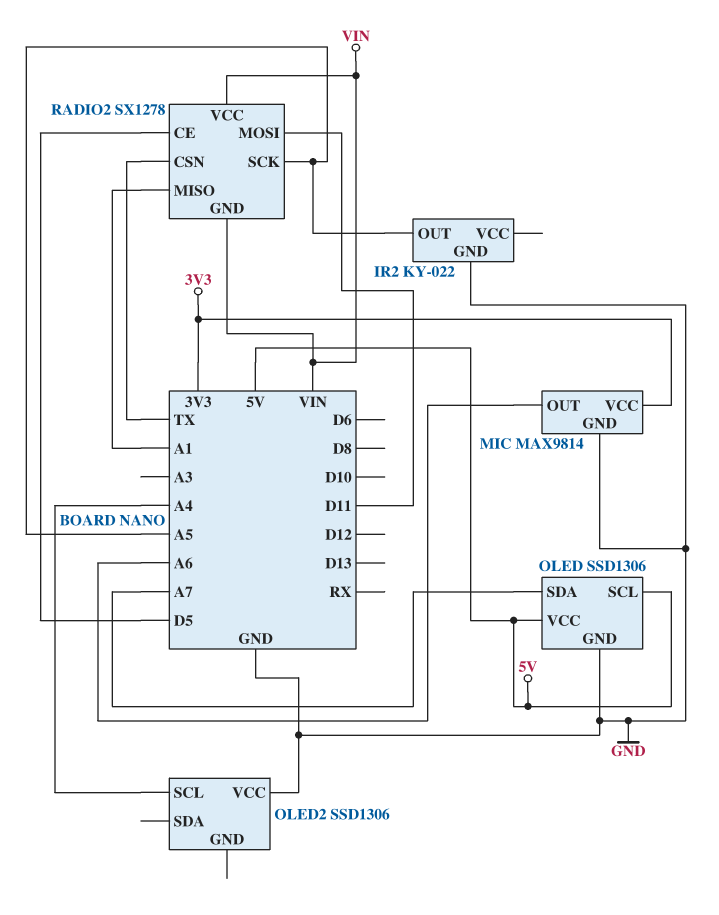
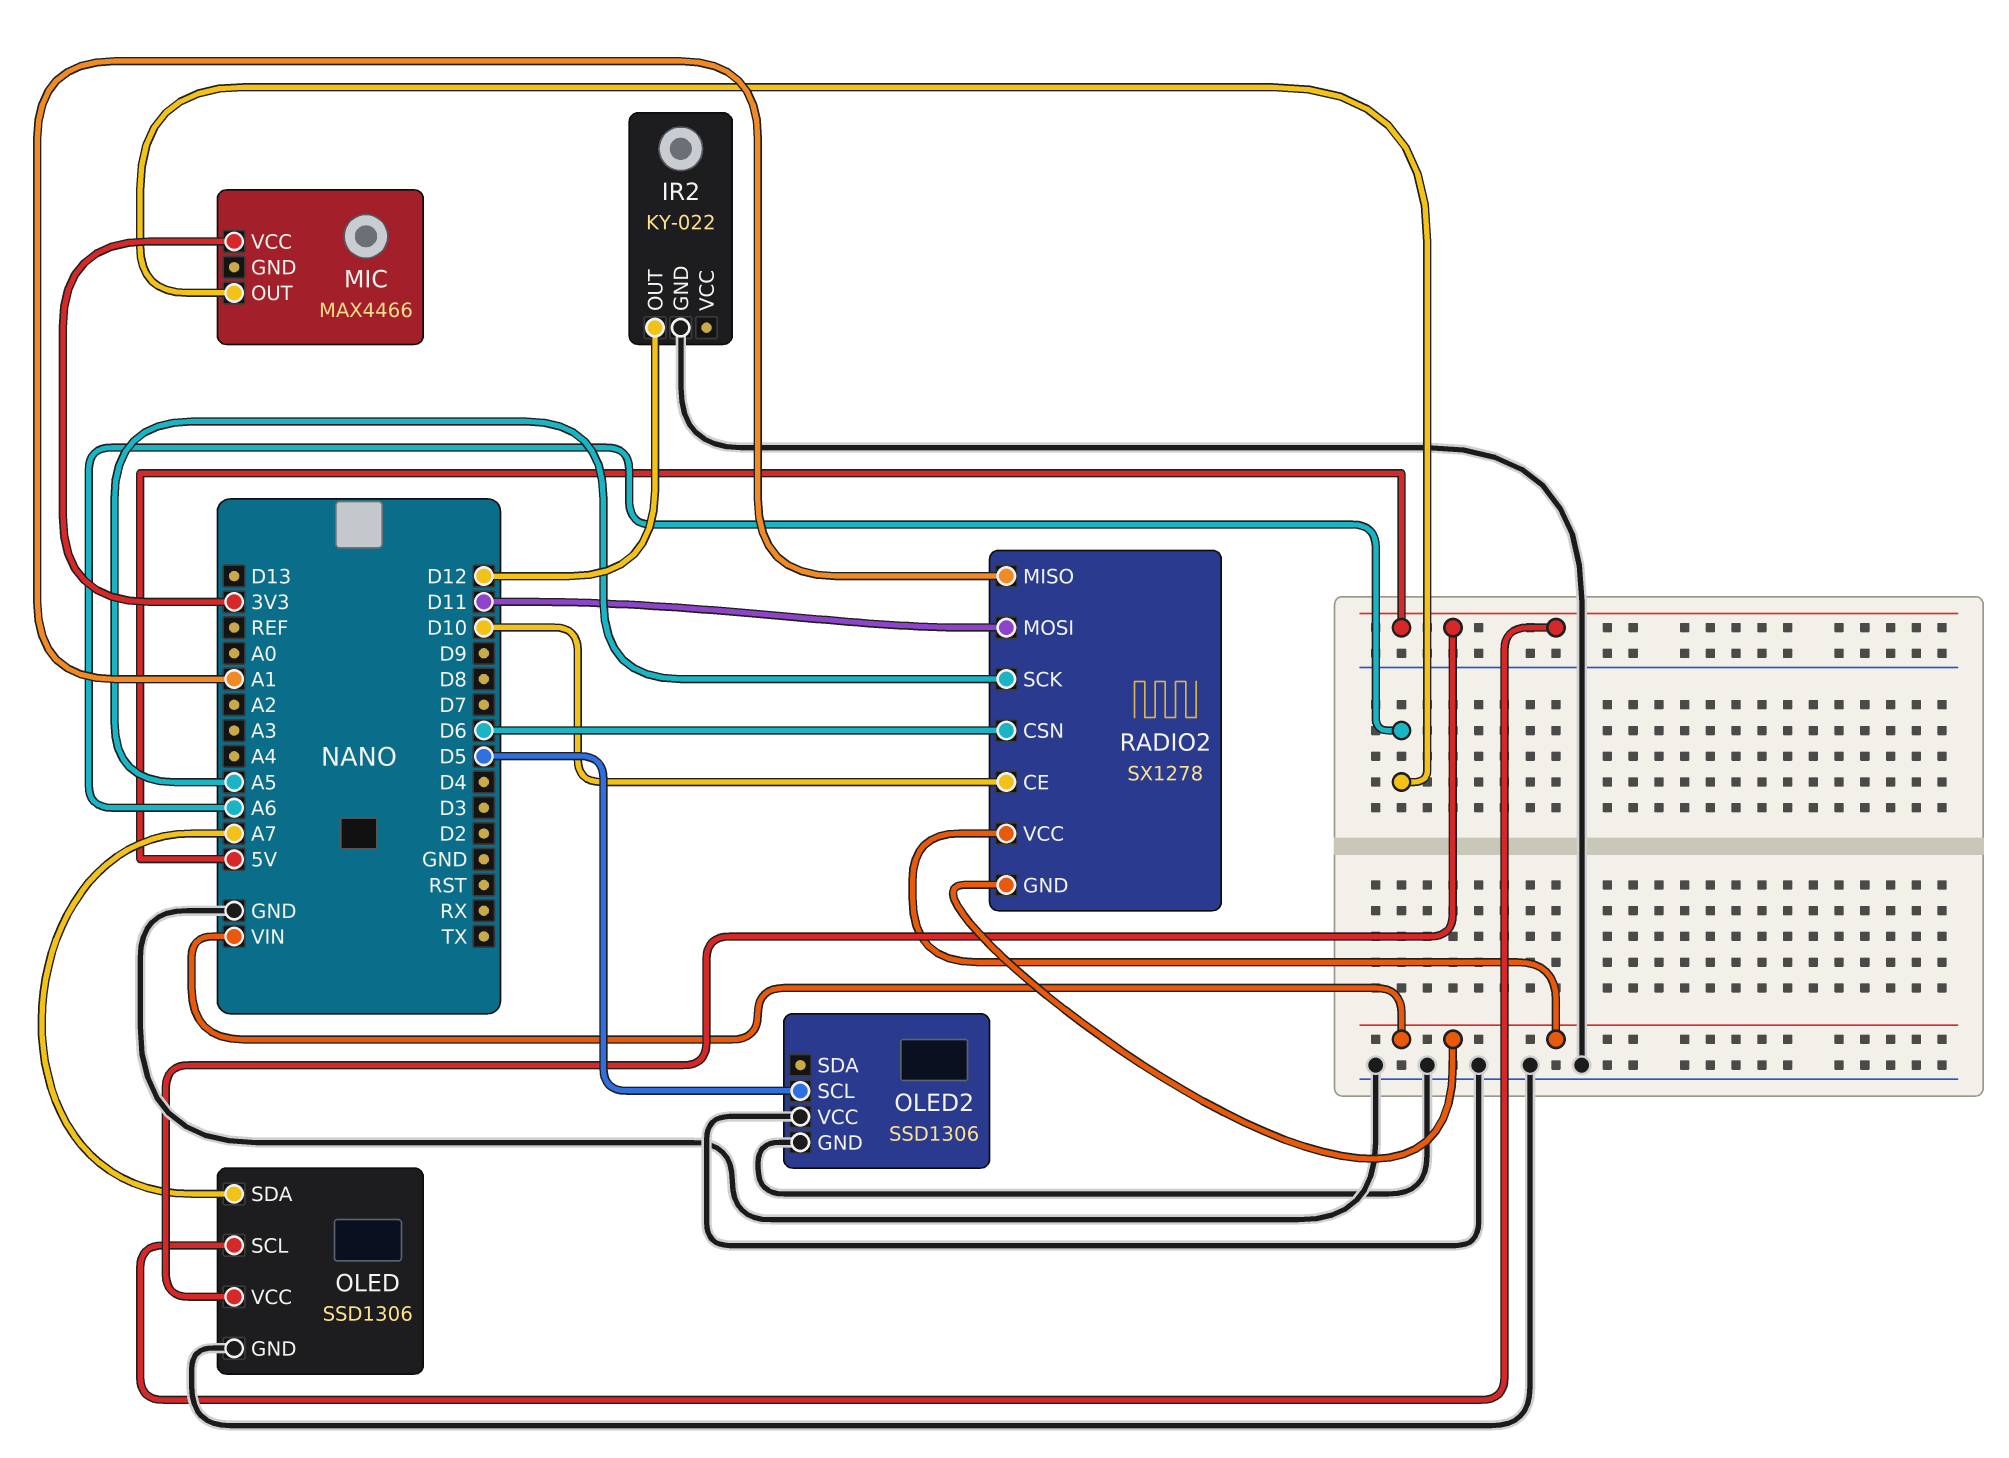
IR2 pin OUT: A5 -> D12
MIC: MAX9814 -> MAX4466
MIC pin GND: GND -> none
OLED2 pin GND: none -> GND
OLED2 pin SCL: A4 -> D5
RADIO2 pin CE: D5 -> D10
RADIO2 pin CSN: TX -> D6

